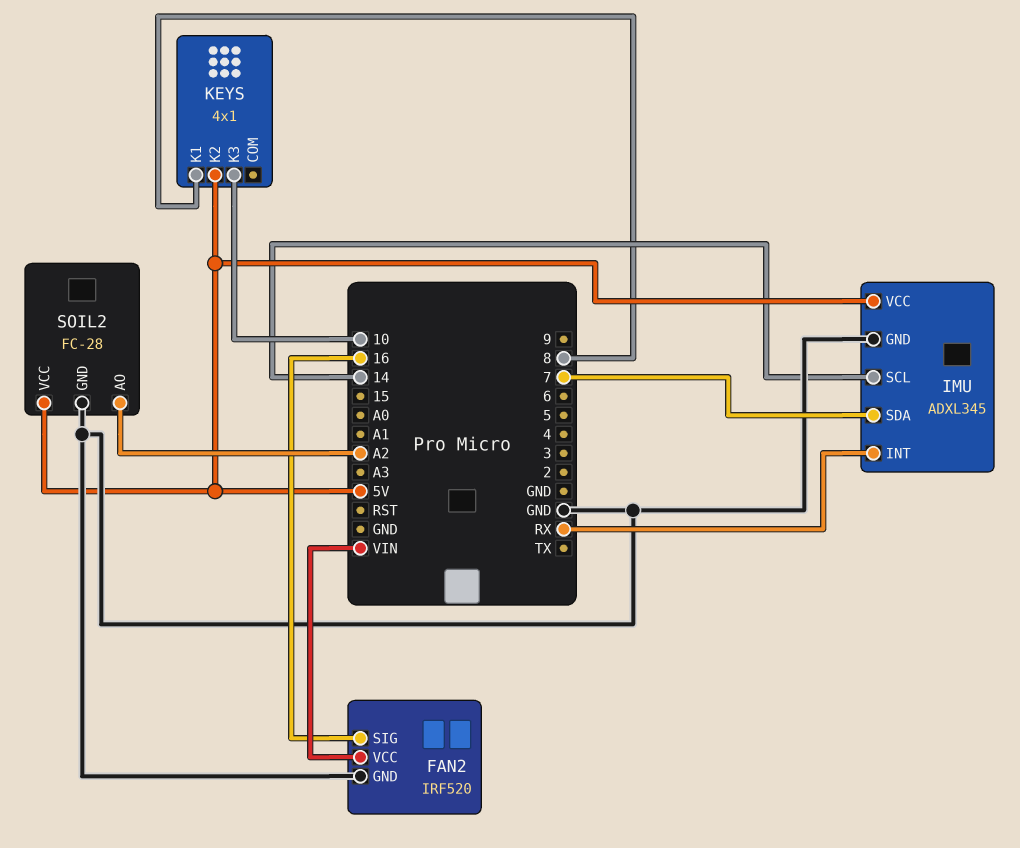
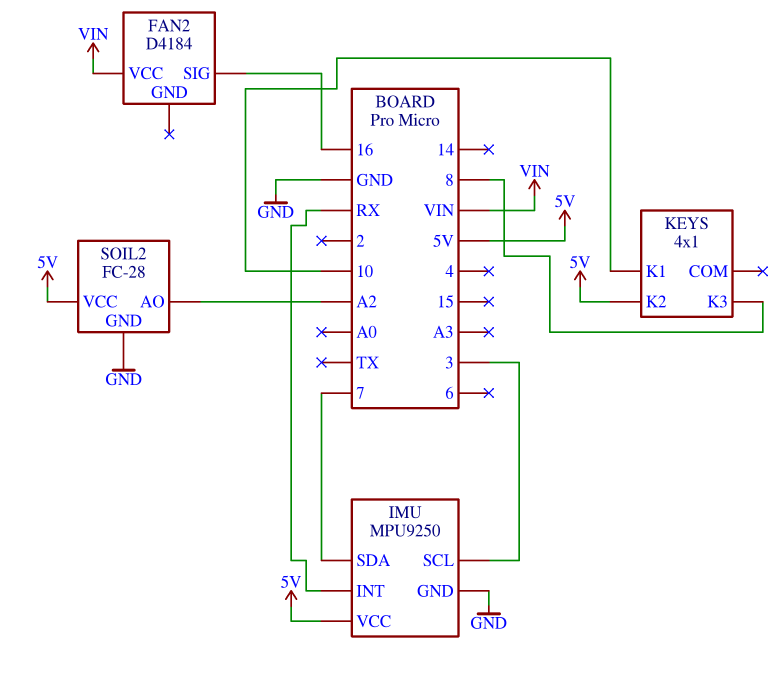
FAN2: IRF520 -> D4184
FAN2 pin GND: GND -> none
IMU: ADXL345 -> MPU9250
IMU pin SCL: 14 -> 3
KEYS pin K1: 8 -> 10
KEYS pin K3: 10 -> 8

